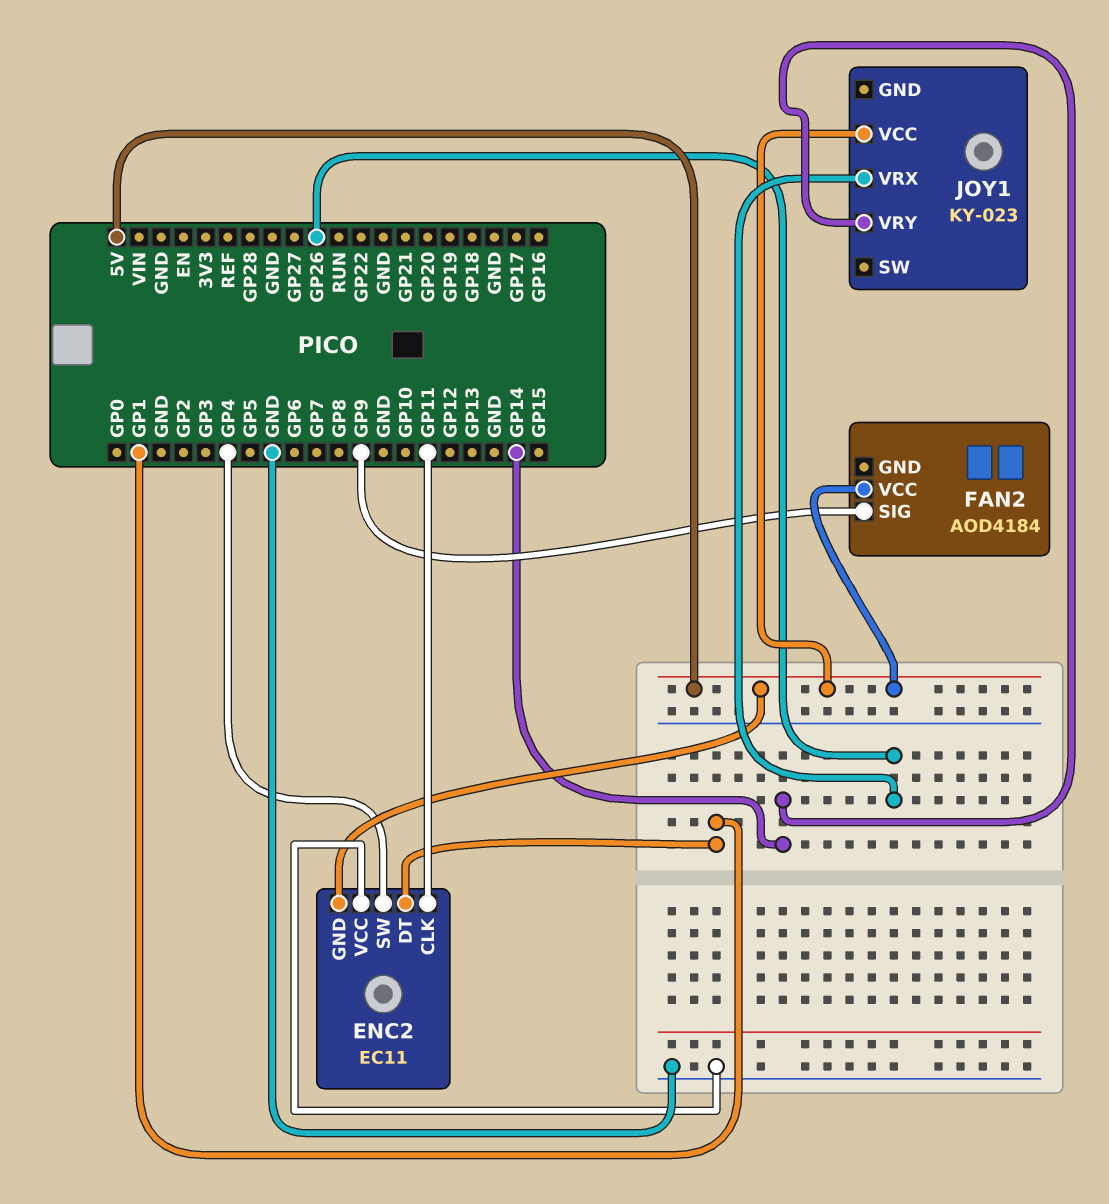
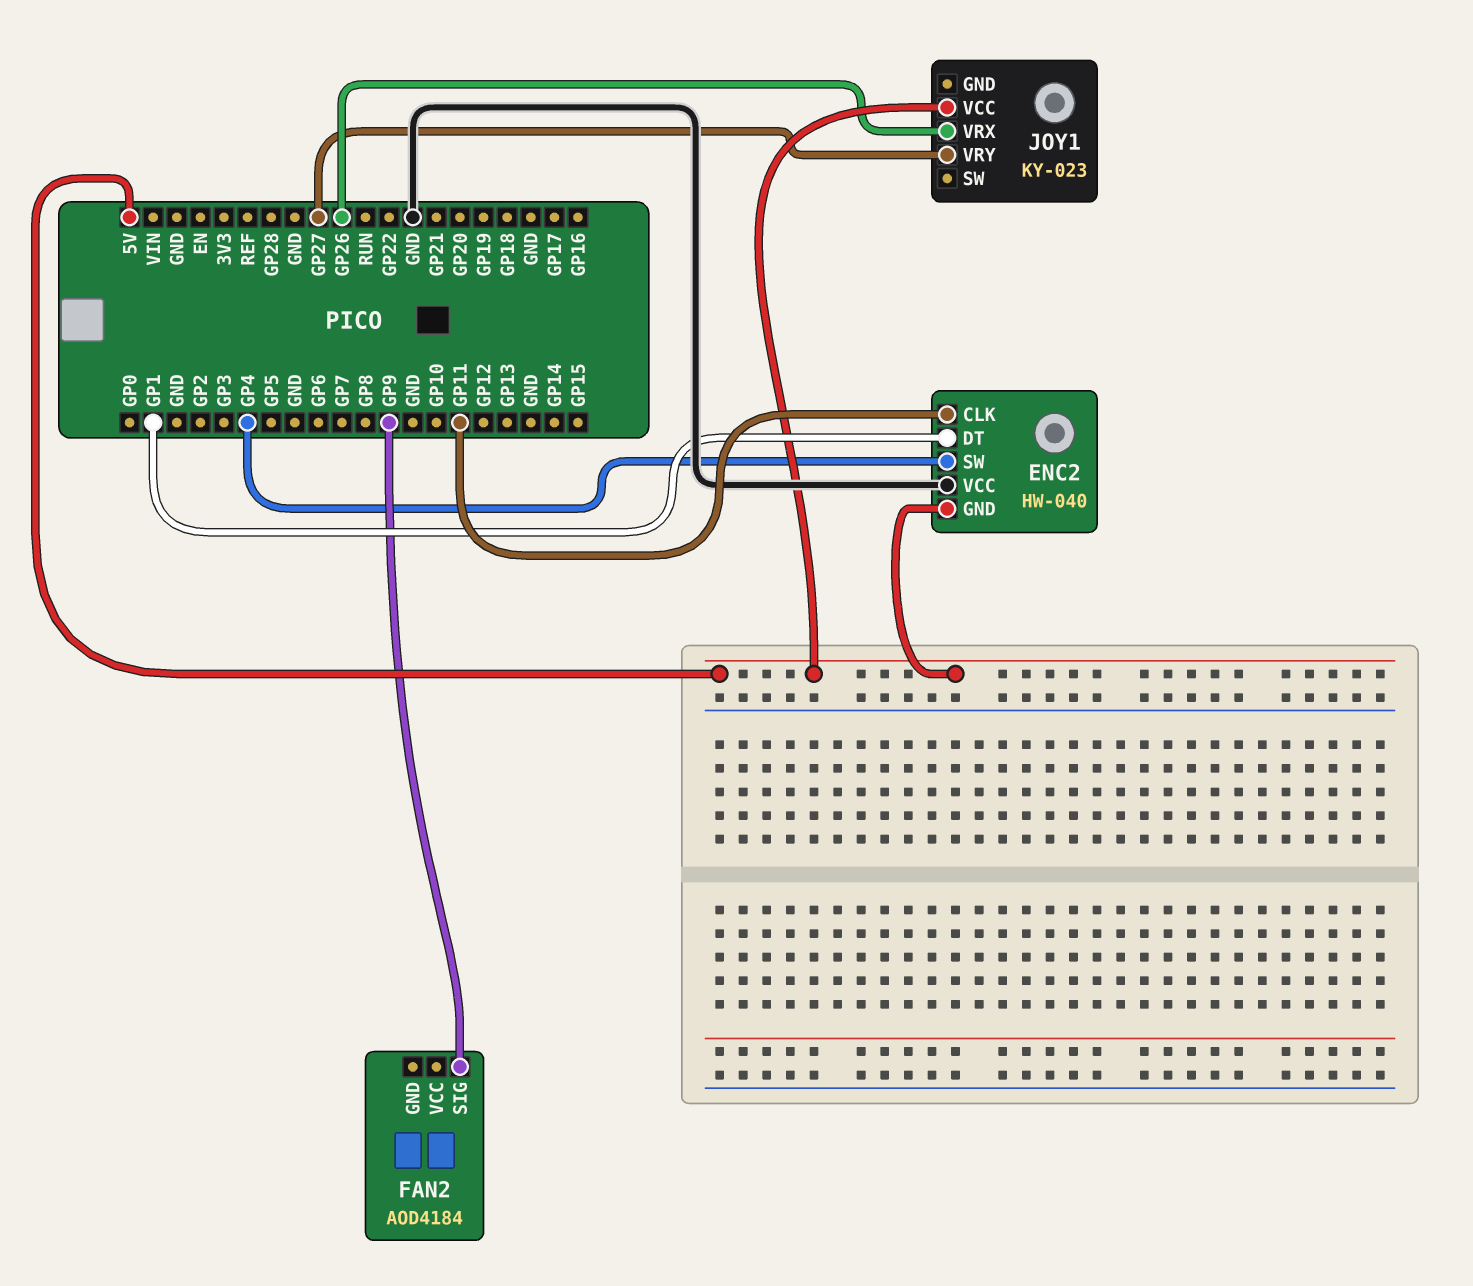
ENC2: EC11 -> HW-040
FAN2 pin VCC: 5V -> none
JOY1 pin VRY: GP14 -> GP27

